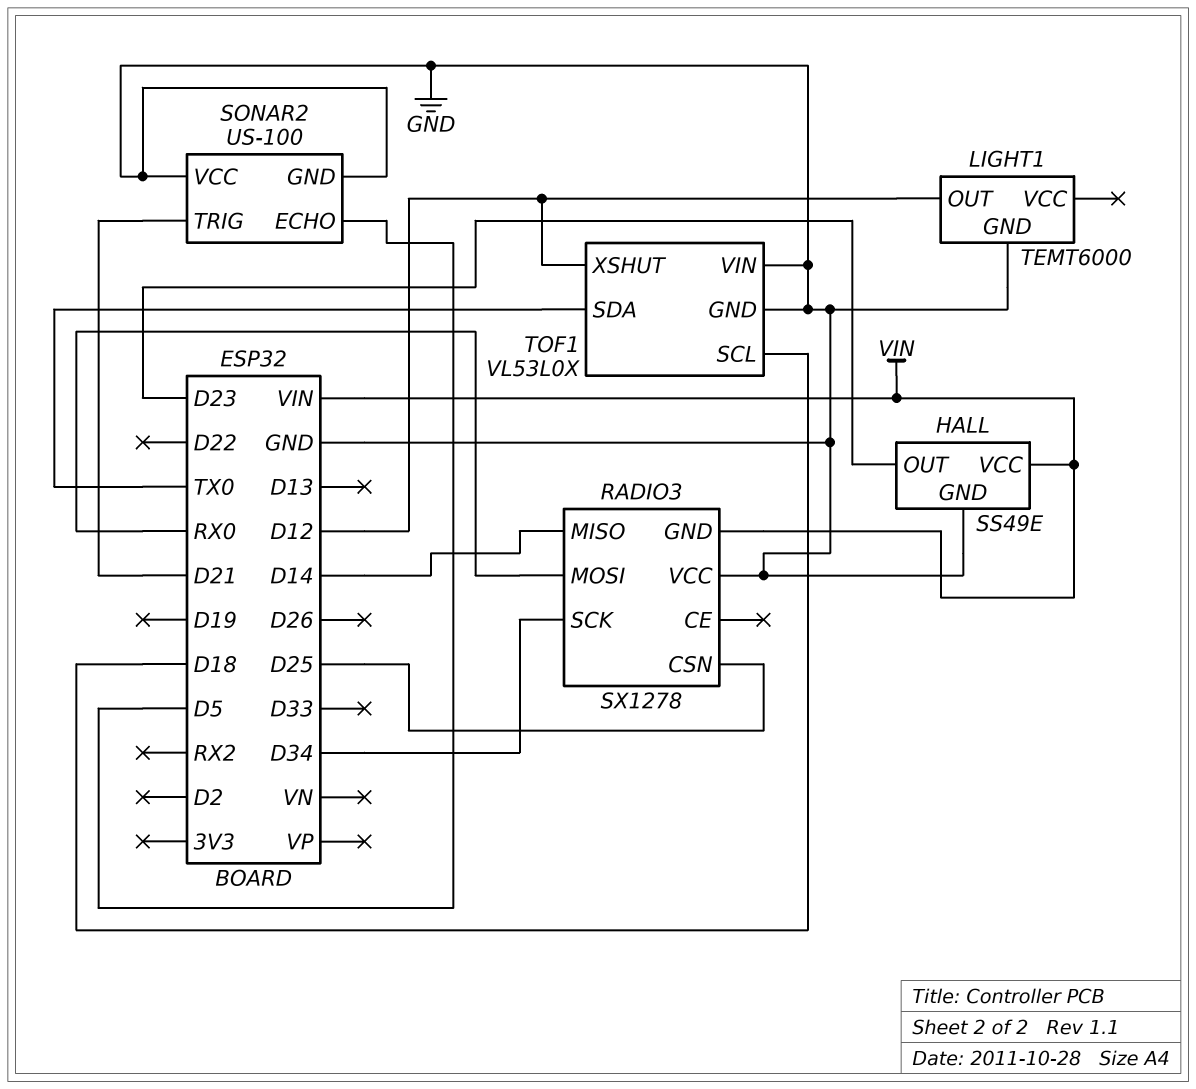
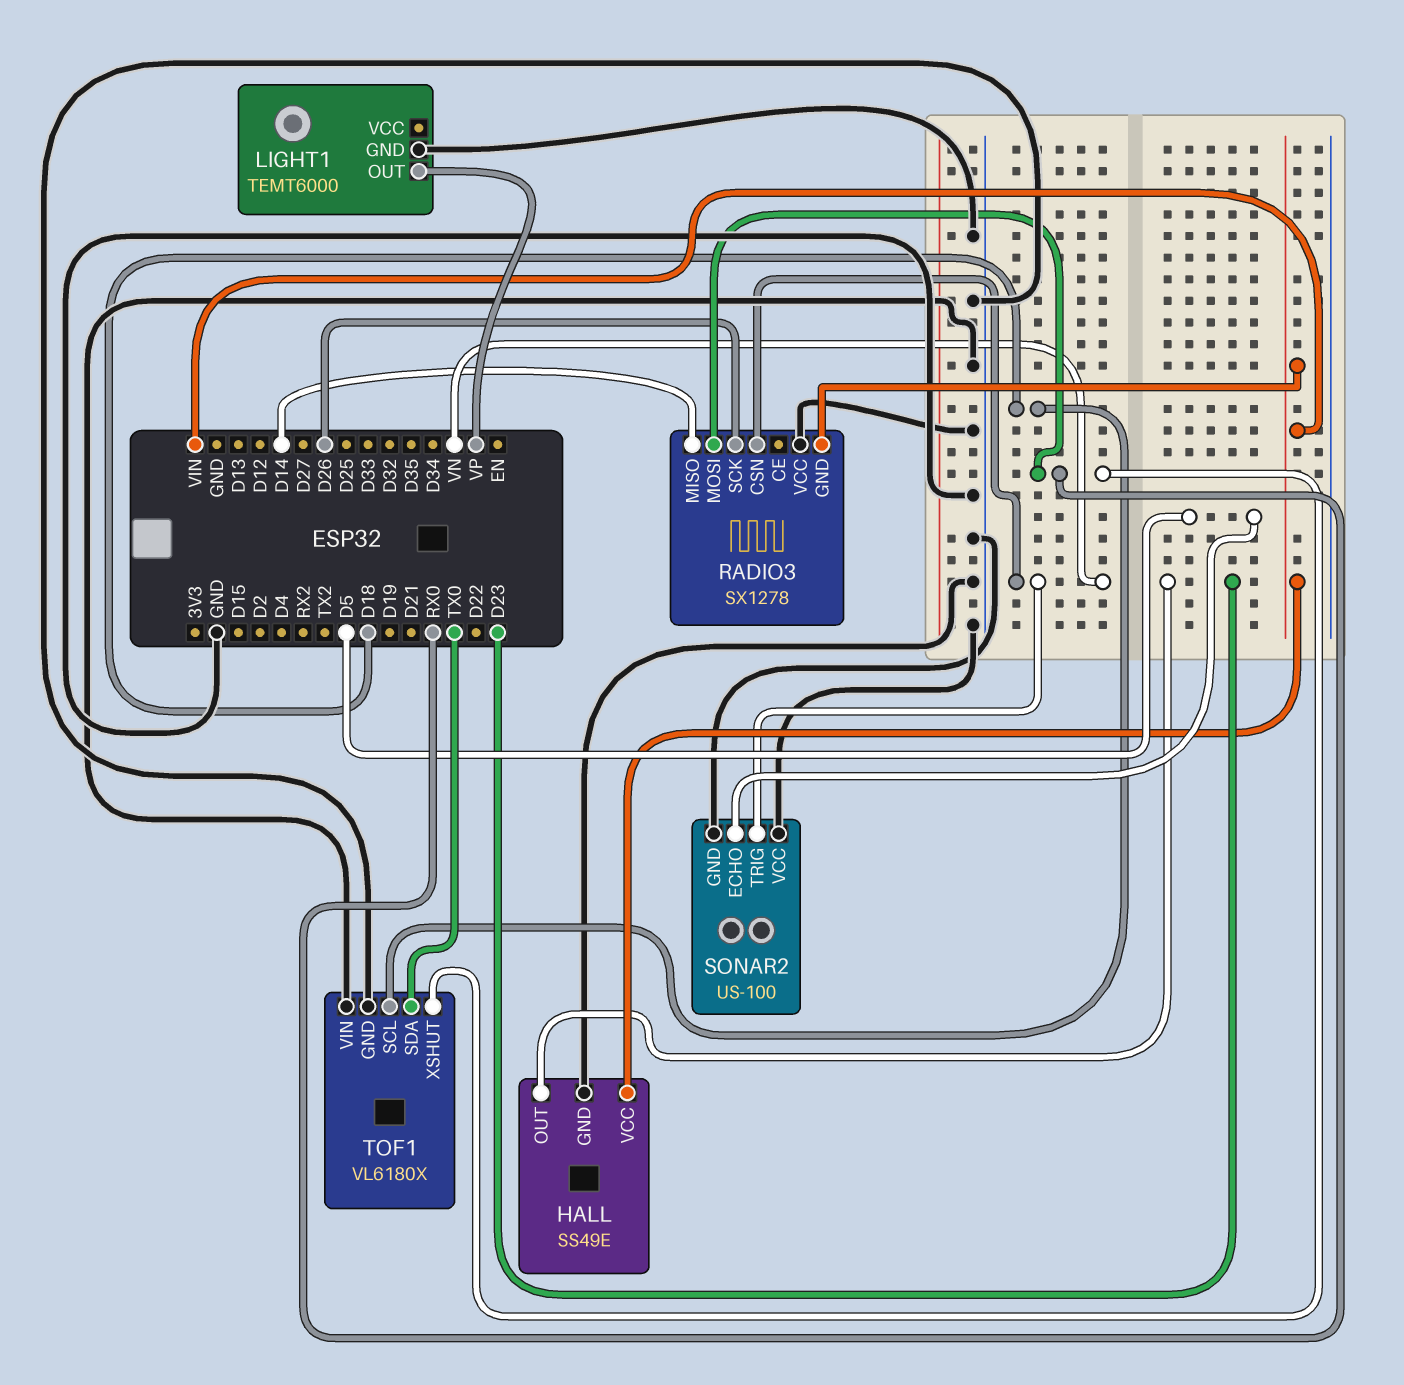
LIGHT1 pin OUT: D12 -> VP
RADIO3 pin CSN: D25 -> VN
RADIO3 pin SCK: D34 -> D26
SONAR2 pin TRIG: D21 -> VN
TOF1: VL53L0X -> VL6180X
TOF1 pin XSHUT: D12 -> RX0

